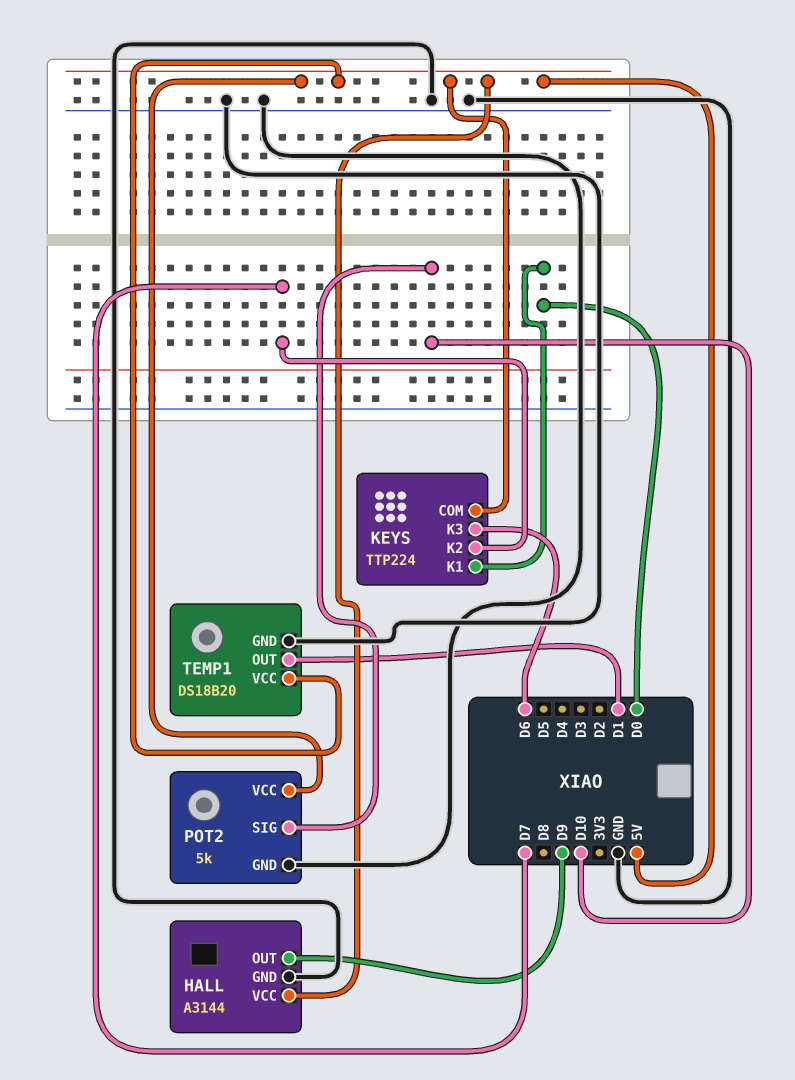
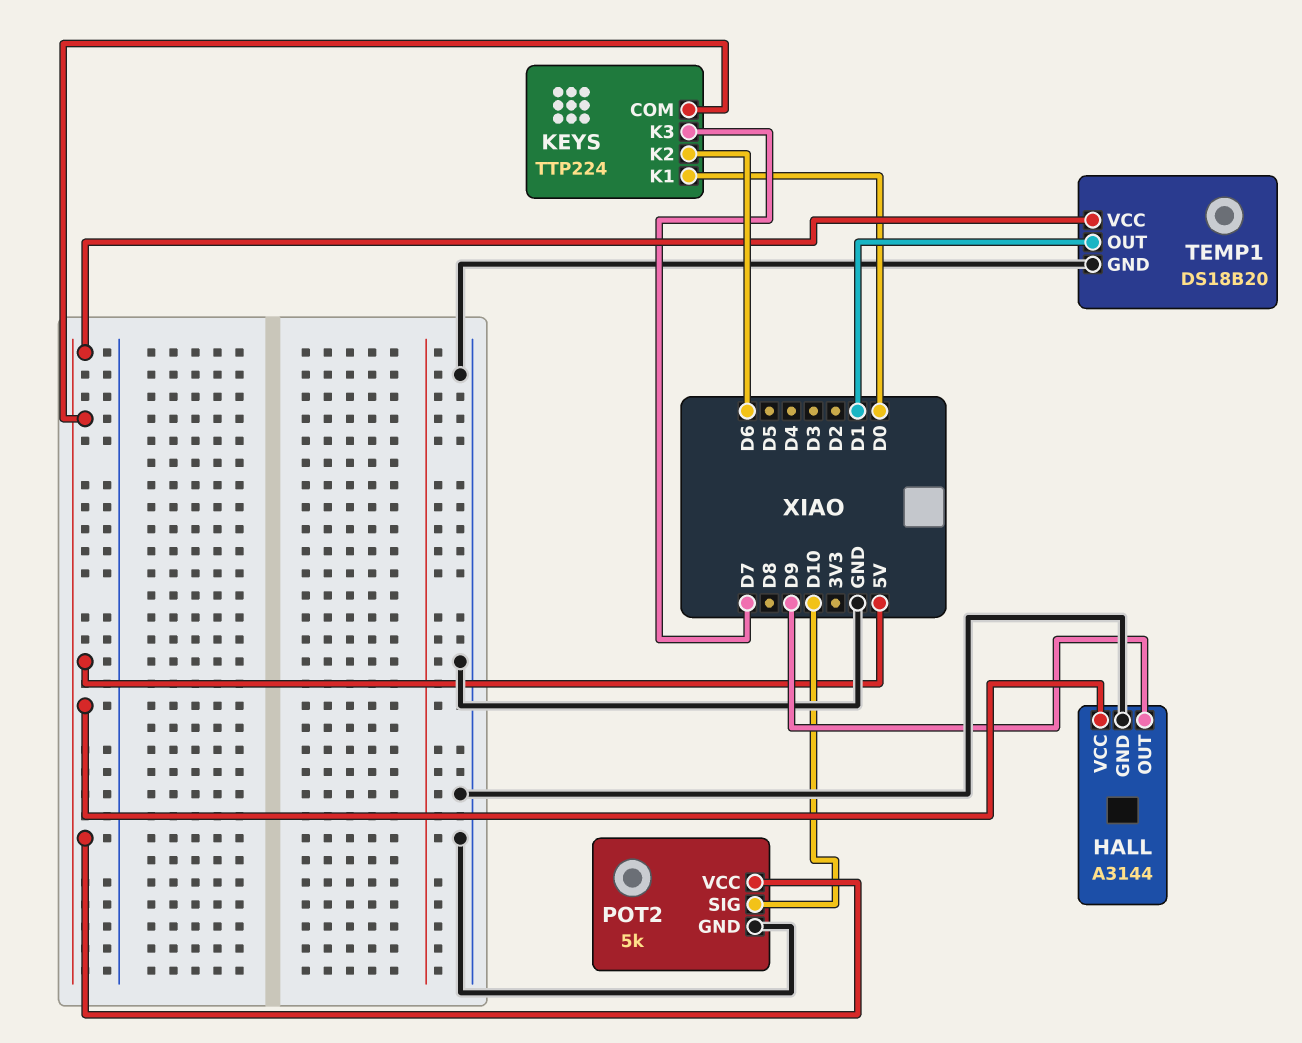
KEYS pin K2: D7 -> D6
KEYS pin K3: D6 -> D7

